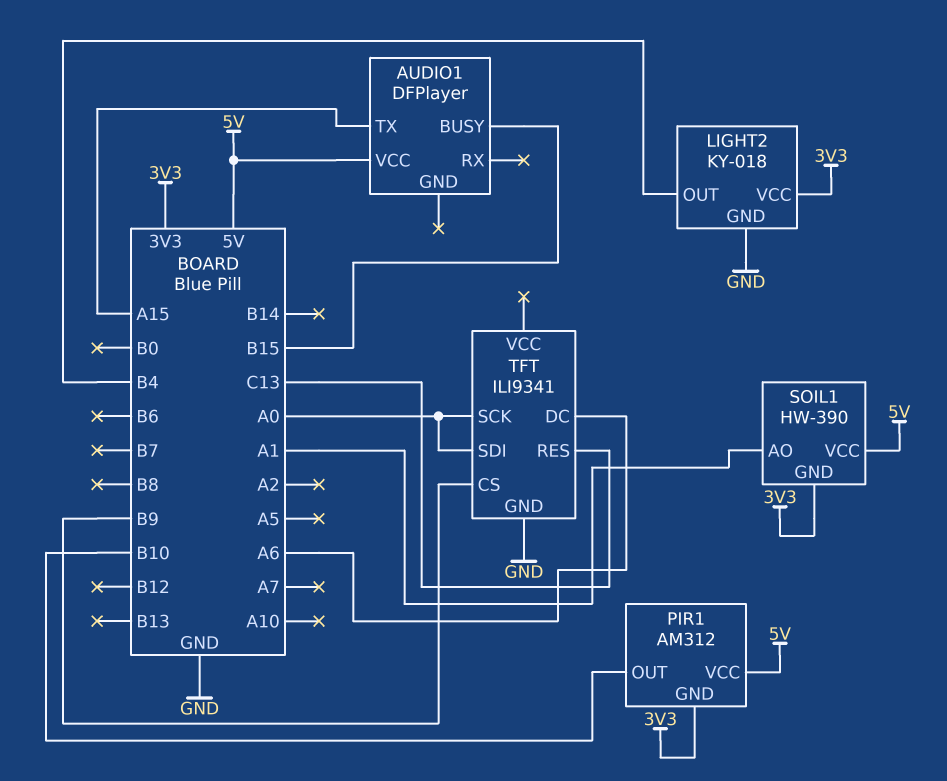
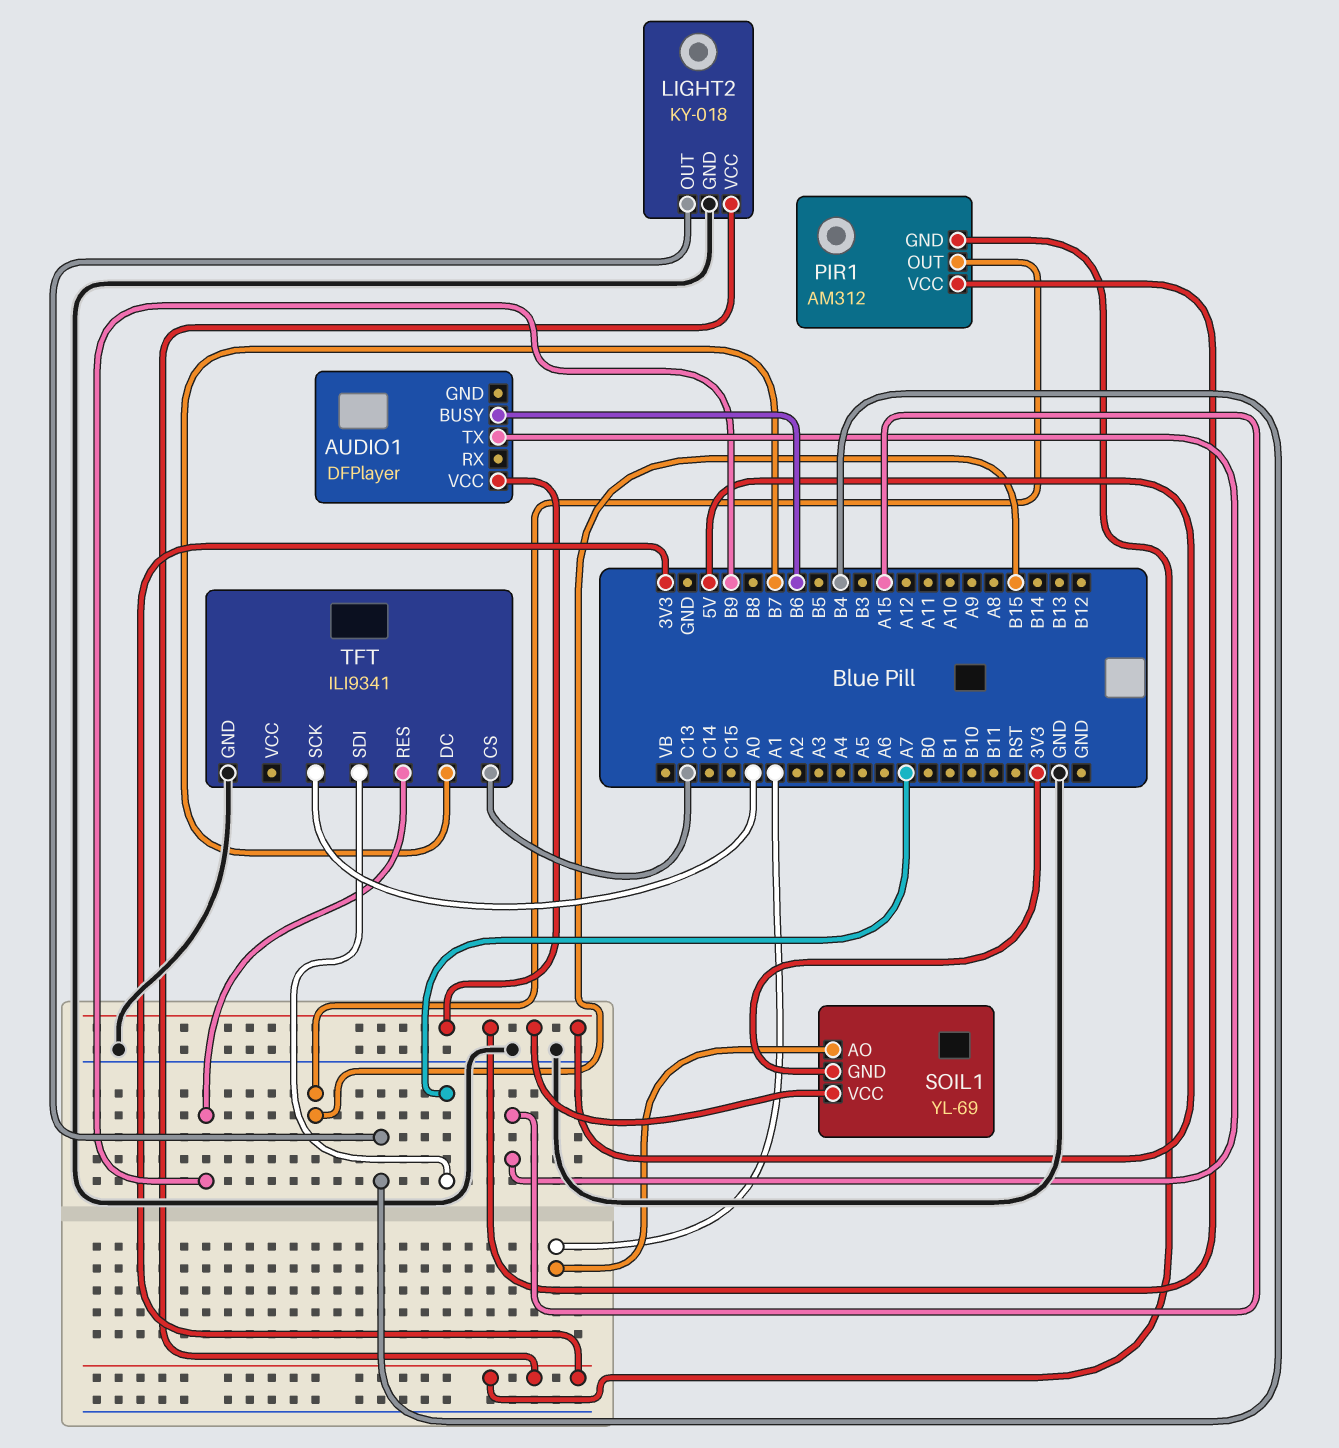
AUDIO1 pin BUSY: B15 -> B6
PIR1 pin OUT: B10 -> B15
SOIL1: HW-390 -> YL-69
TFT pin CS: B9 -> C13
TFT pin DC: A6 -> B7
TFT pin RES: C13 -> B9
TFT pin SDI: A0 -> A7

